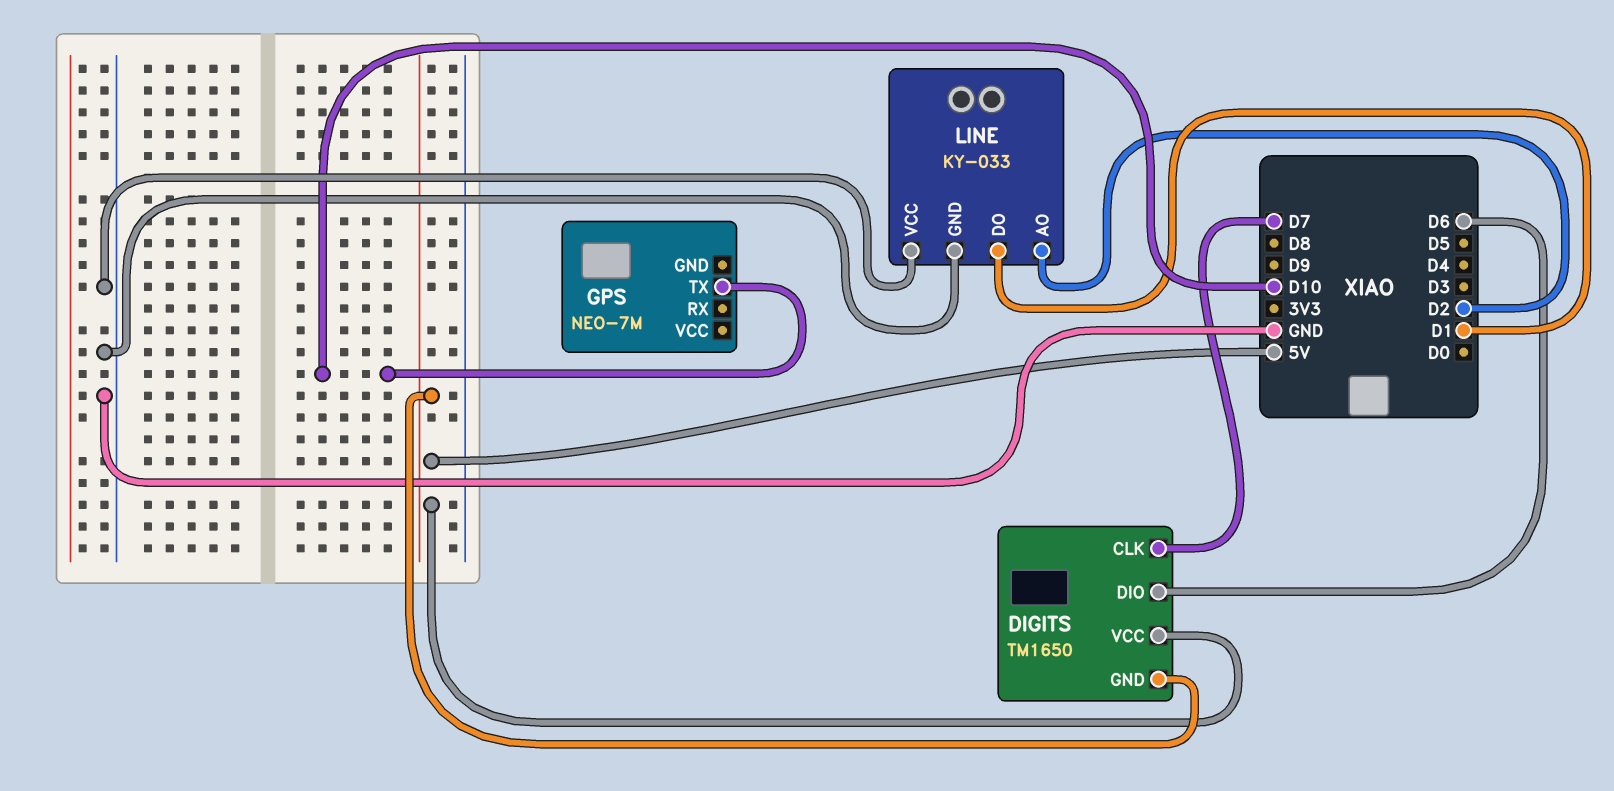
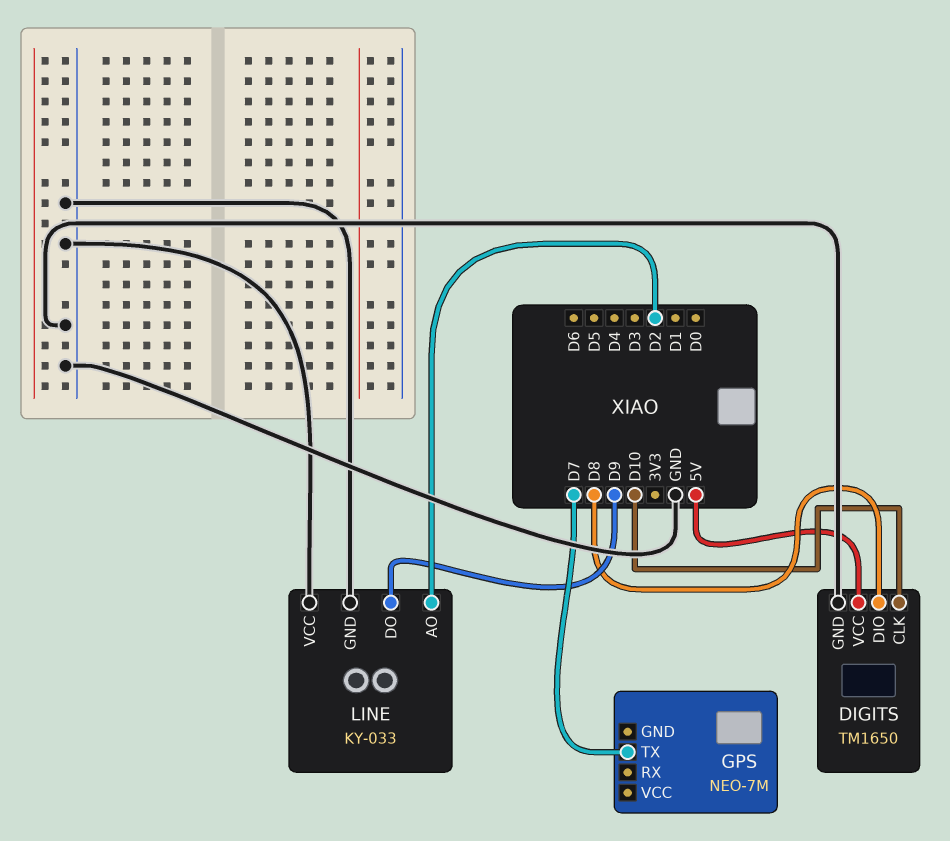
DIGITS pin CLK: D7 -> D10
DIGITS pin DIO: D6 -> D8
DIGITS pin GND: 5V -> GND
GPS pin TX: D10 -> D7
LINE pin DO: D1 -> D9

